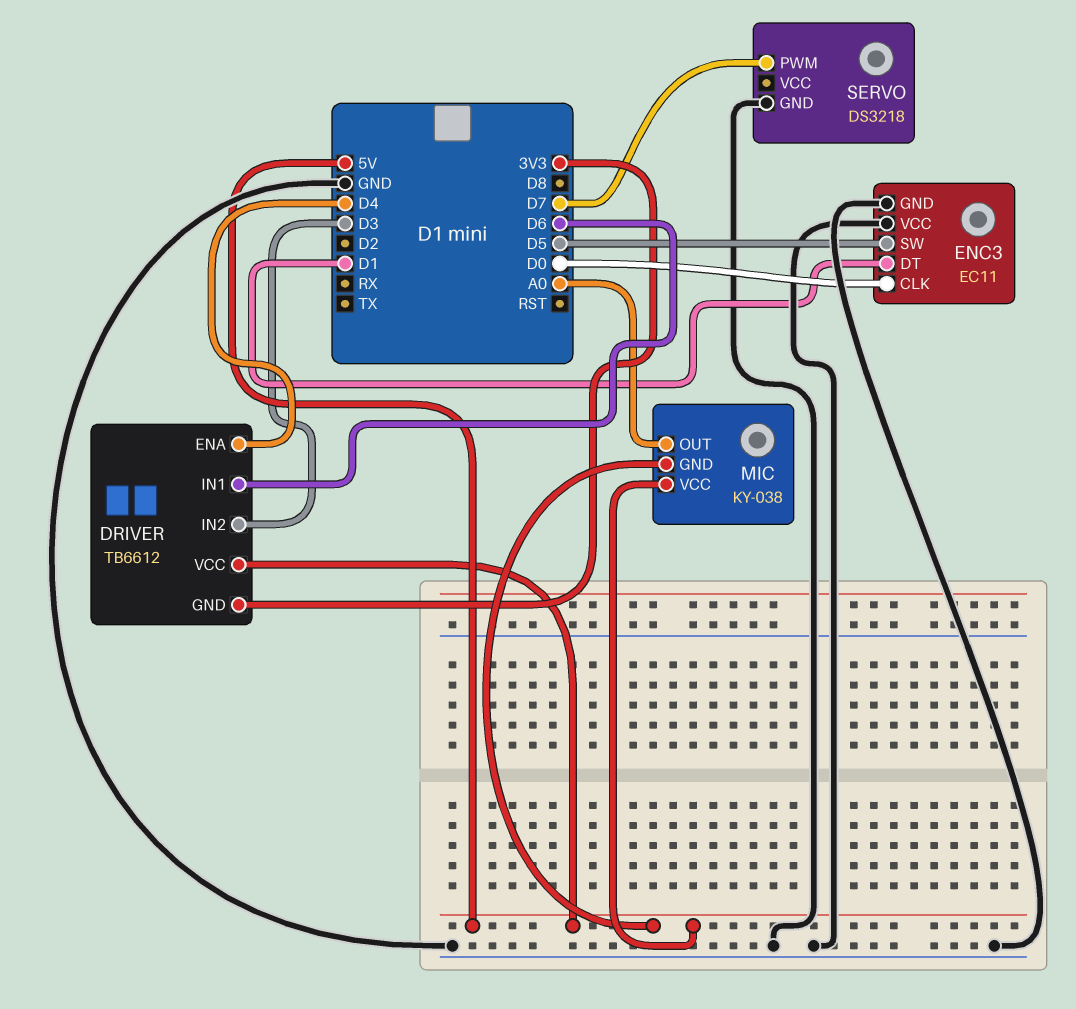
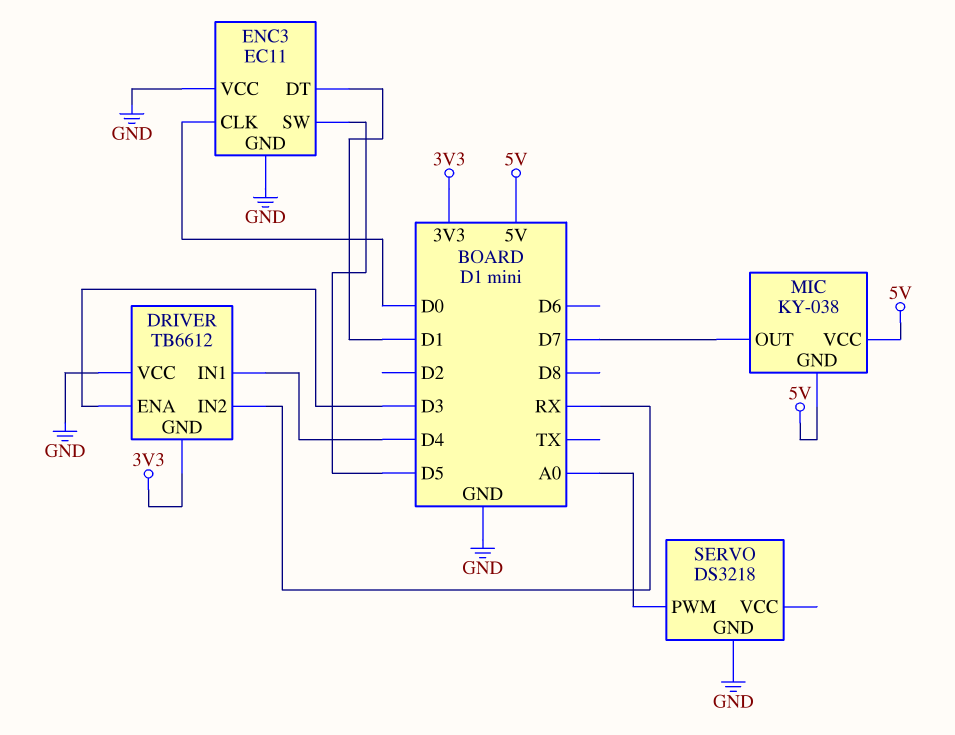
DRIVER pin ENA: D4 -> D3
DRIVER pin IN1: D6 -> D4
DRIVER pin IN2: D3 -> RX
DRIVER pin VCC: 5V -> GND
MIC pin OUT: A0 -> D7
SERVO pin PWM: D7 -> A0

